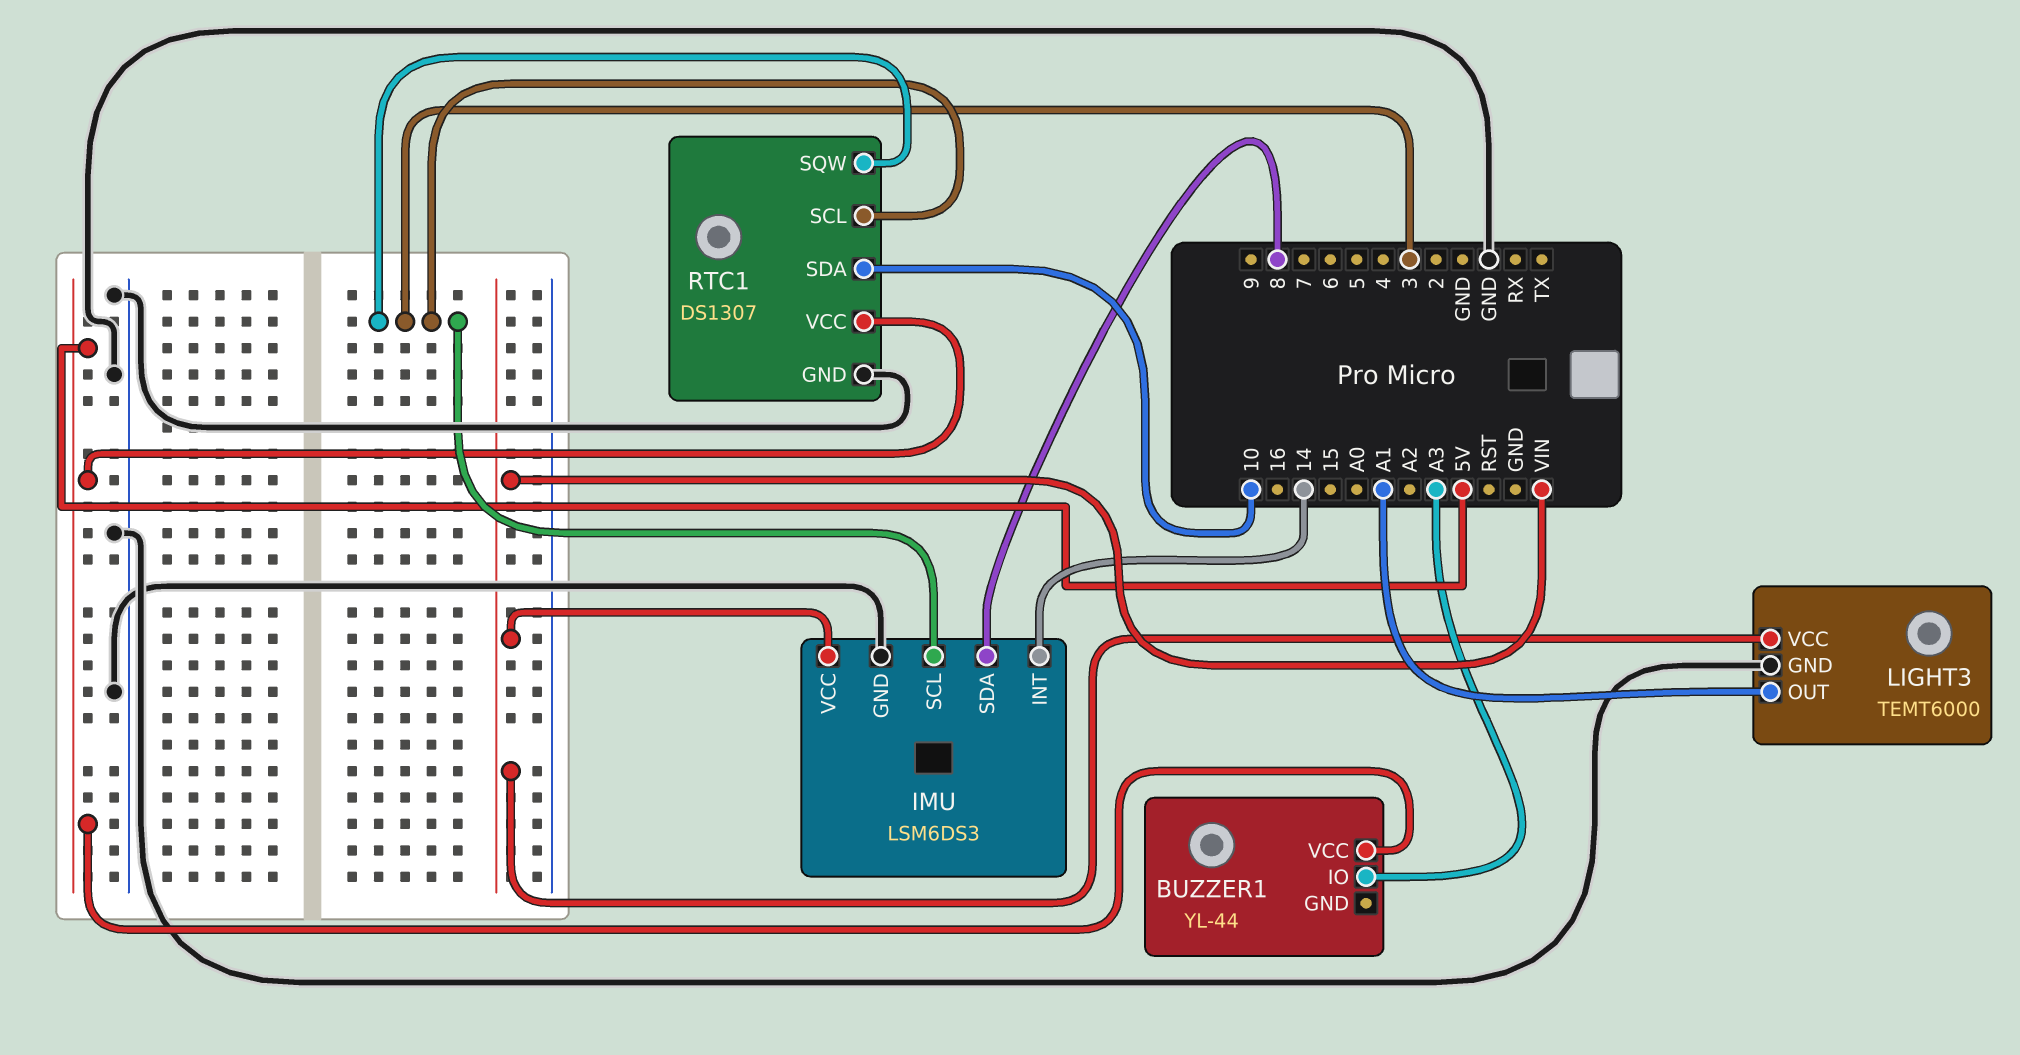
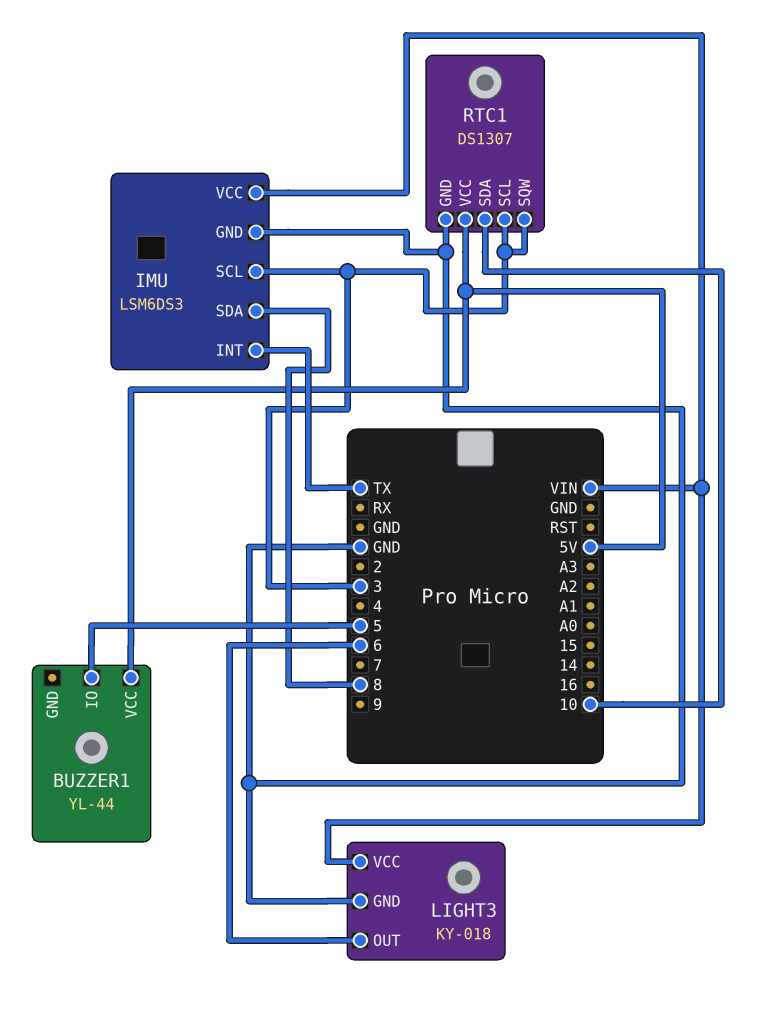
BUZZER1 pin IO: A3 -> 5
IMU pin INT: 14 -> TX
LIGHT3: TEMT6000 -> KY-018
LIGHT3 pin OUT: A1 -> 6

